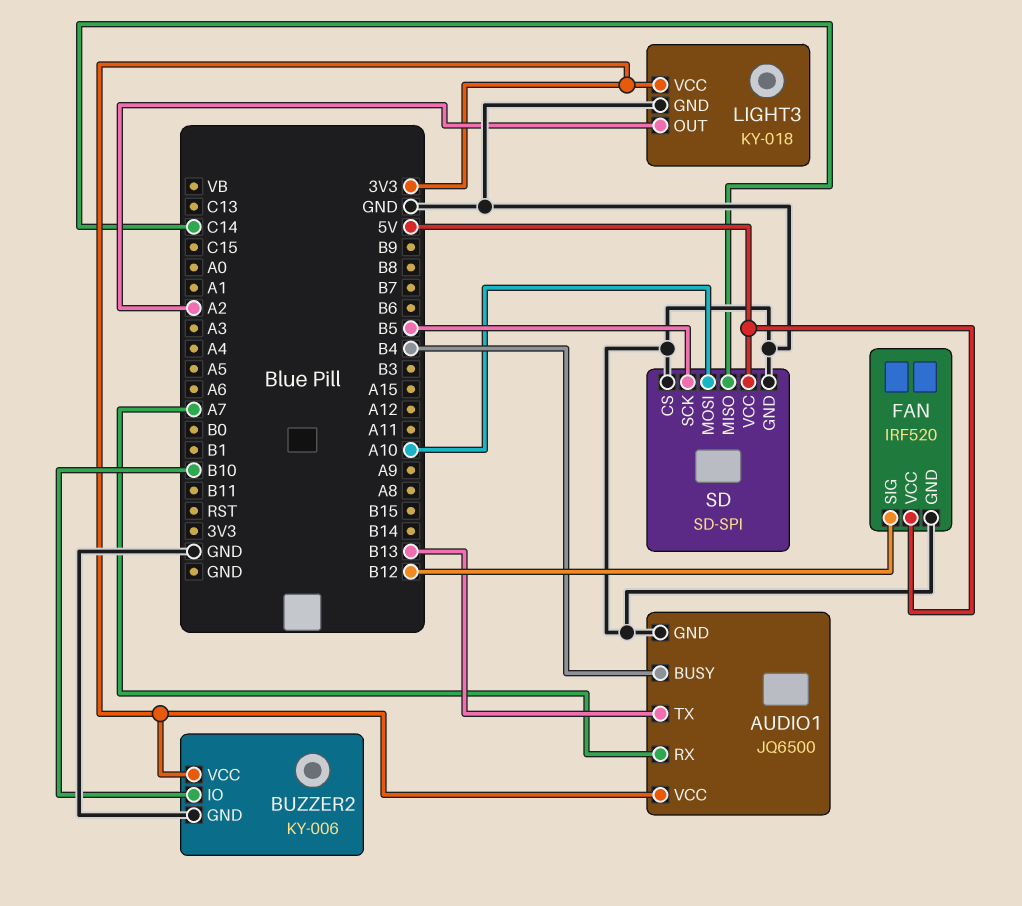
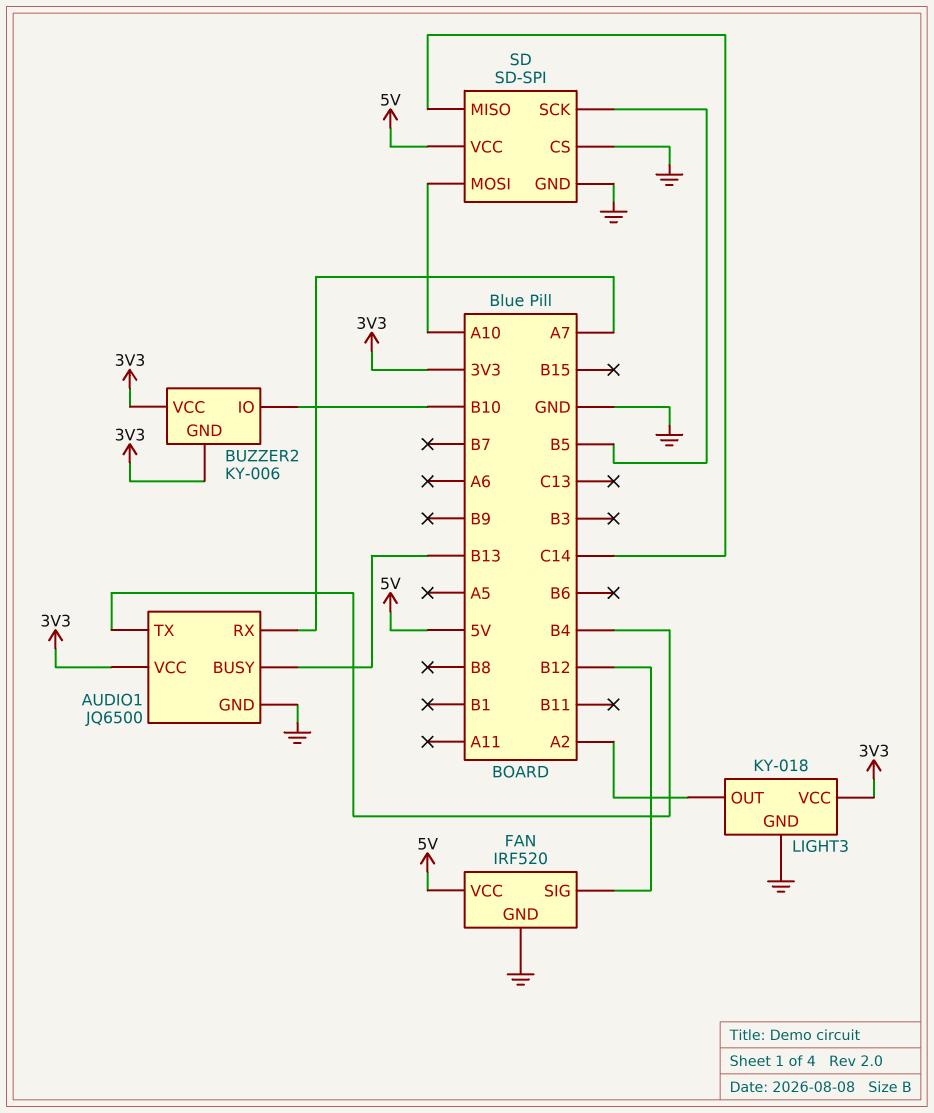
AUDIO1 pin BUSY: B4 -> B13
AUDIO1 pin TX: B13 -> B4
BUZZER2 pin GND: GND -> 3V3

